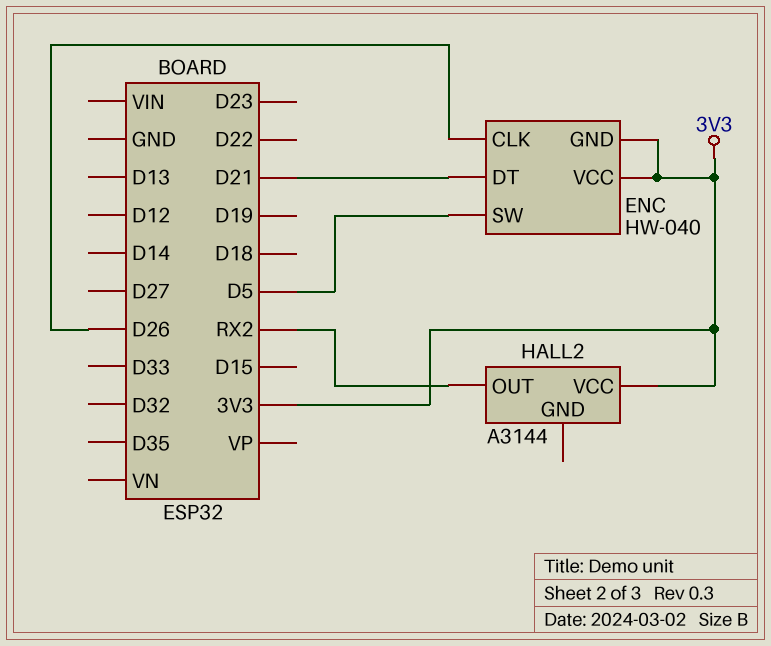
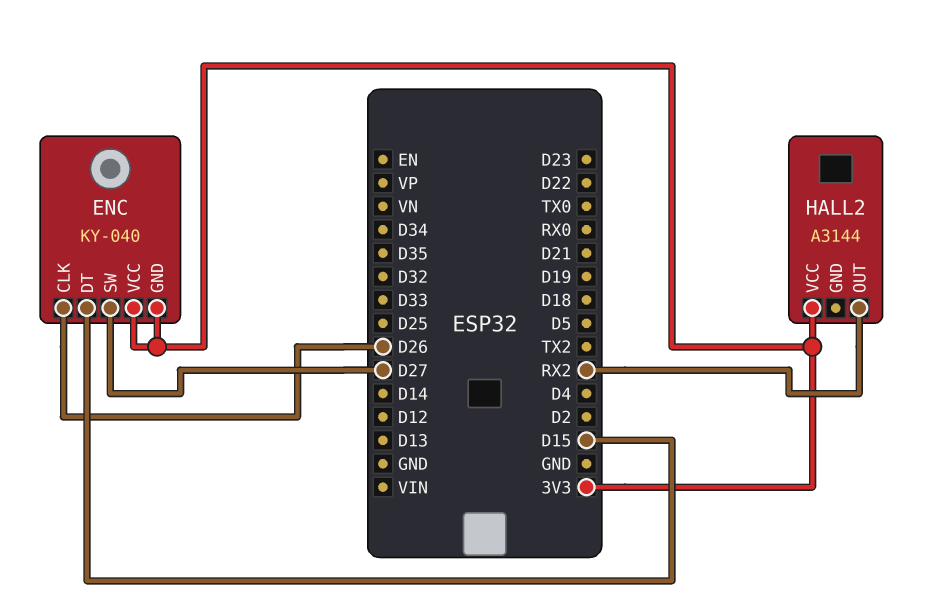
ENC: HW-040 -> KY-040
ENC pin DT: D21 -> D15
ENC pin SW: D5 -> D27

